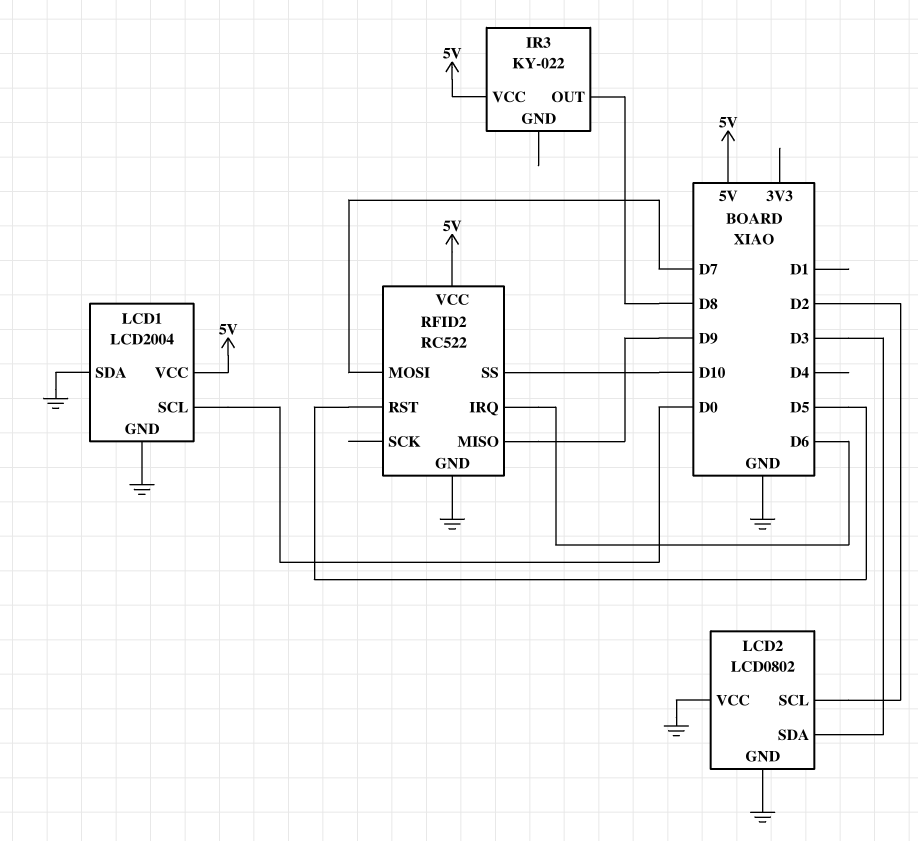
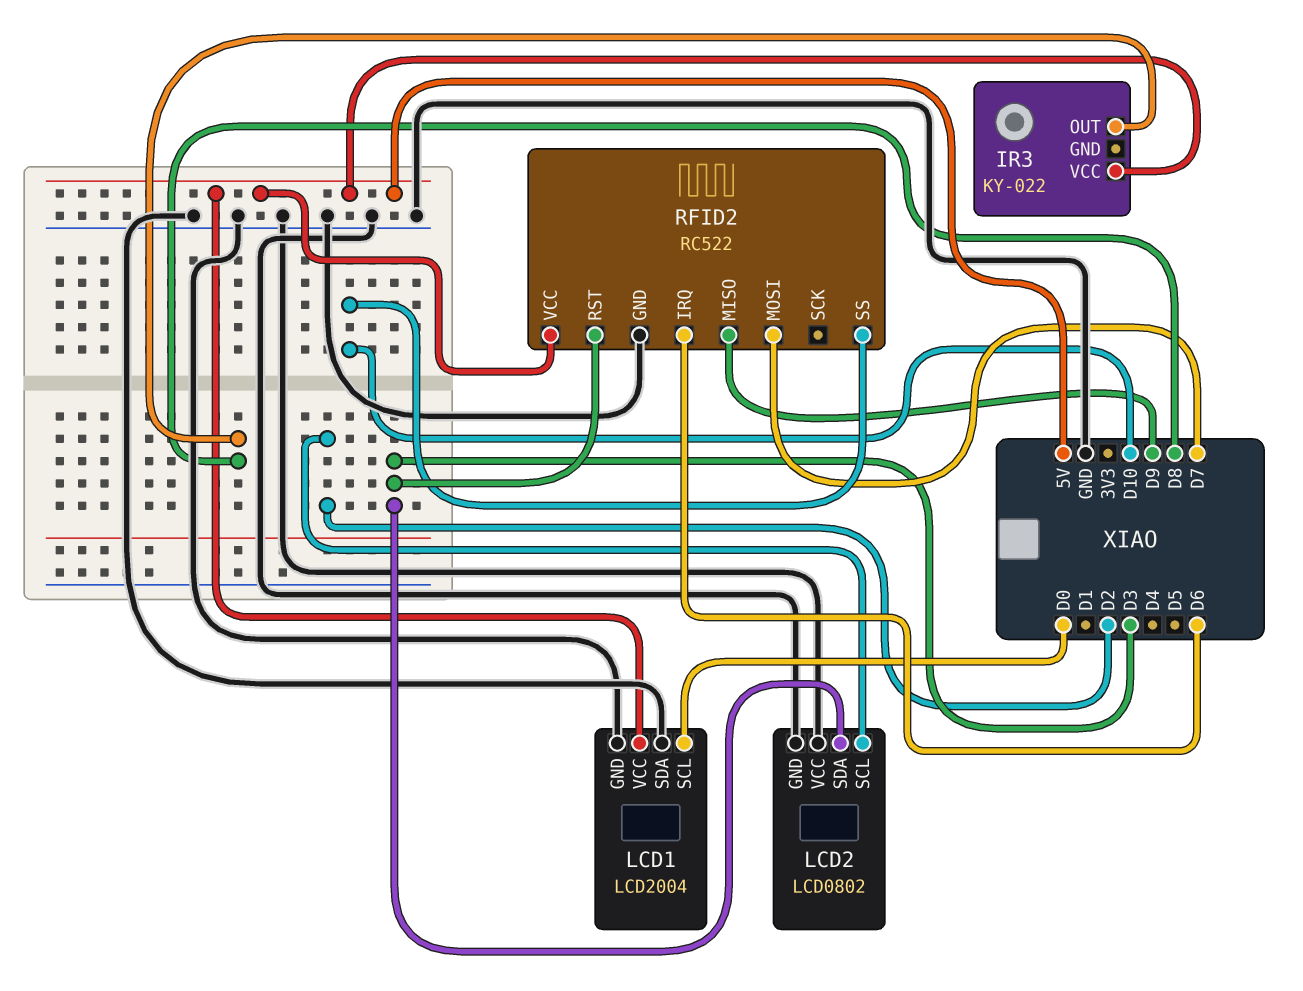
RFID2 pin RST: D5 -> D3

